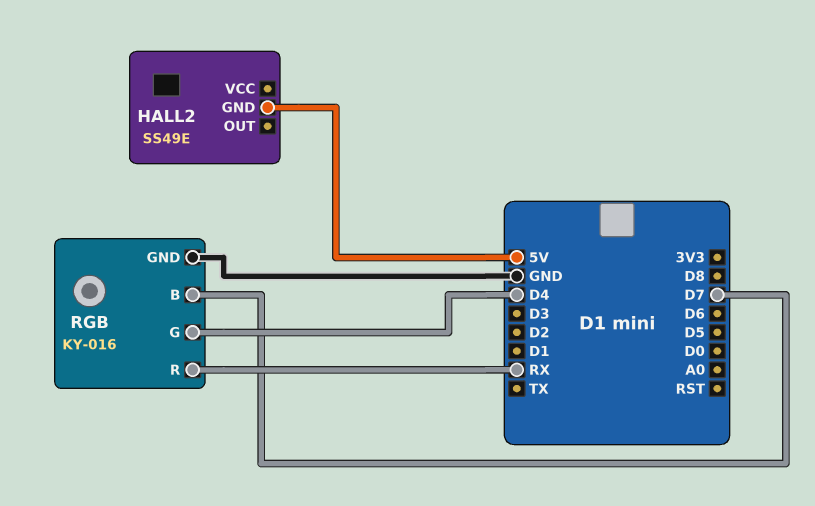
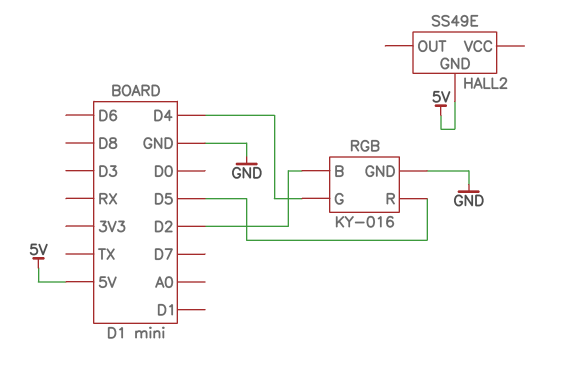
RGB pin B: D7 -> D2
RGB pin R: RX -> D5

